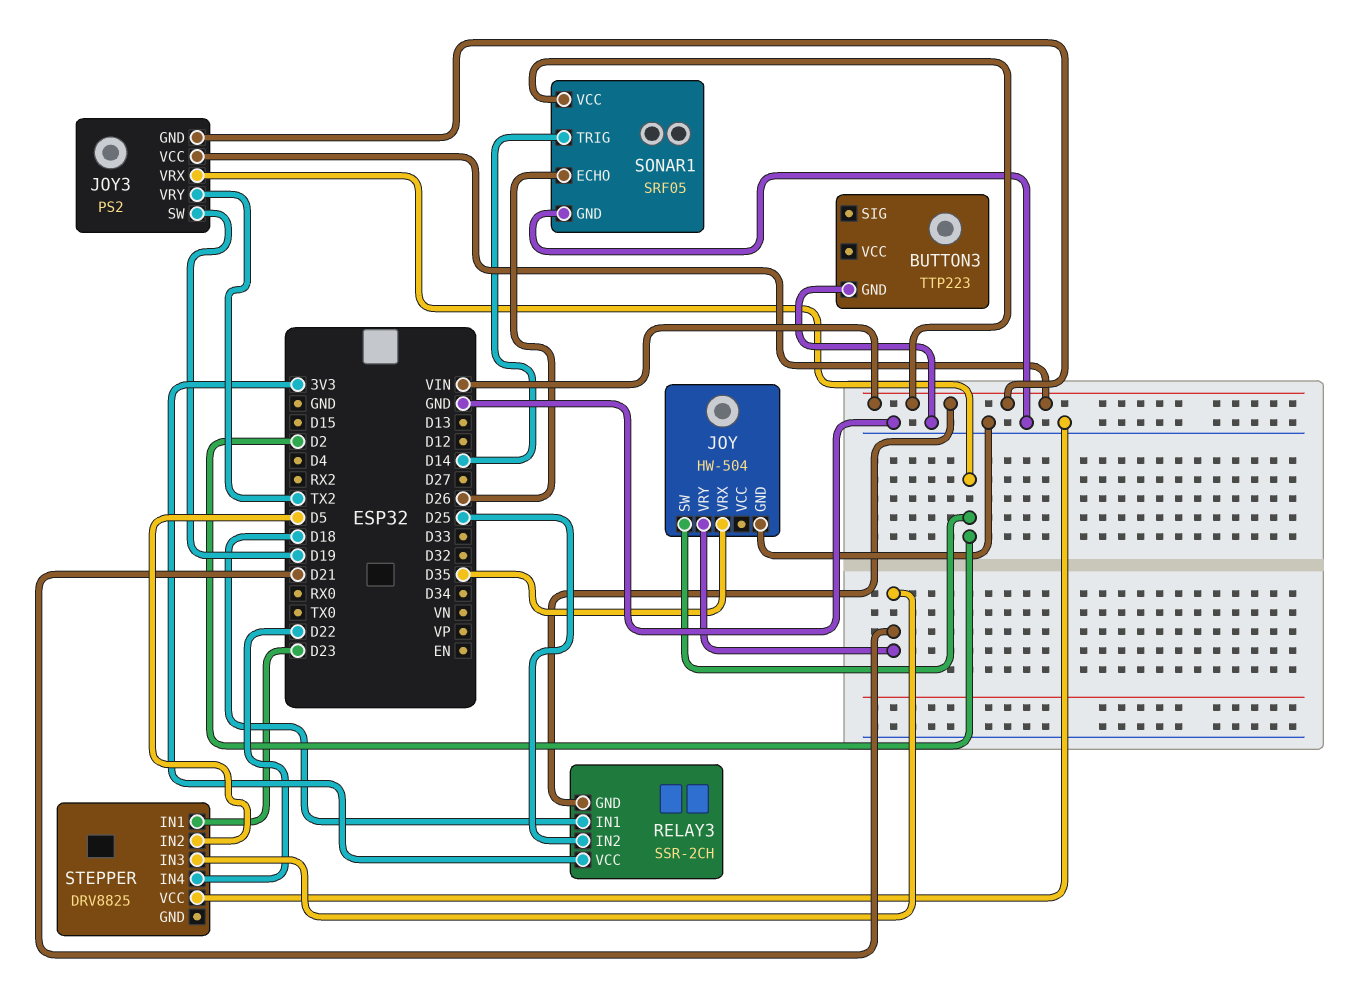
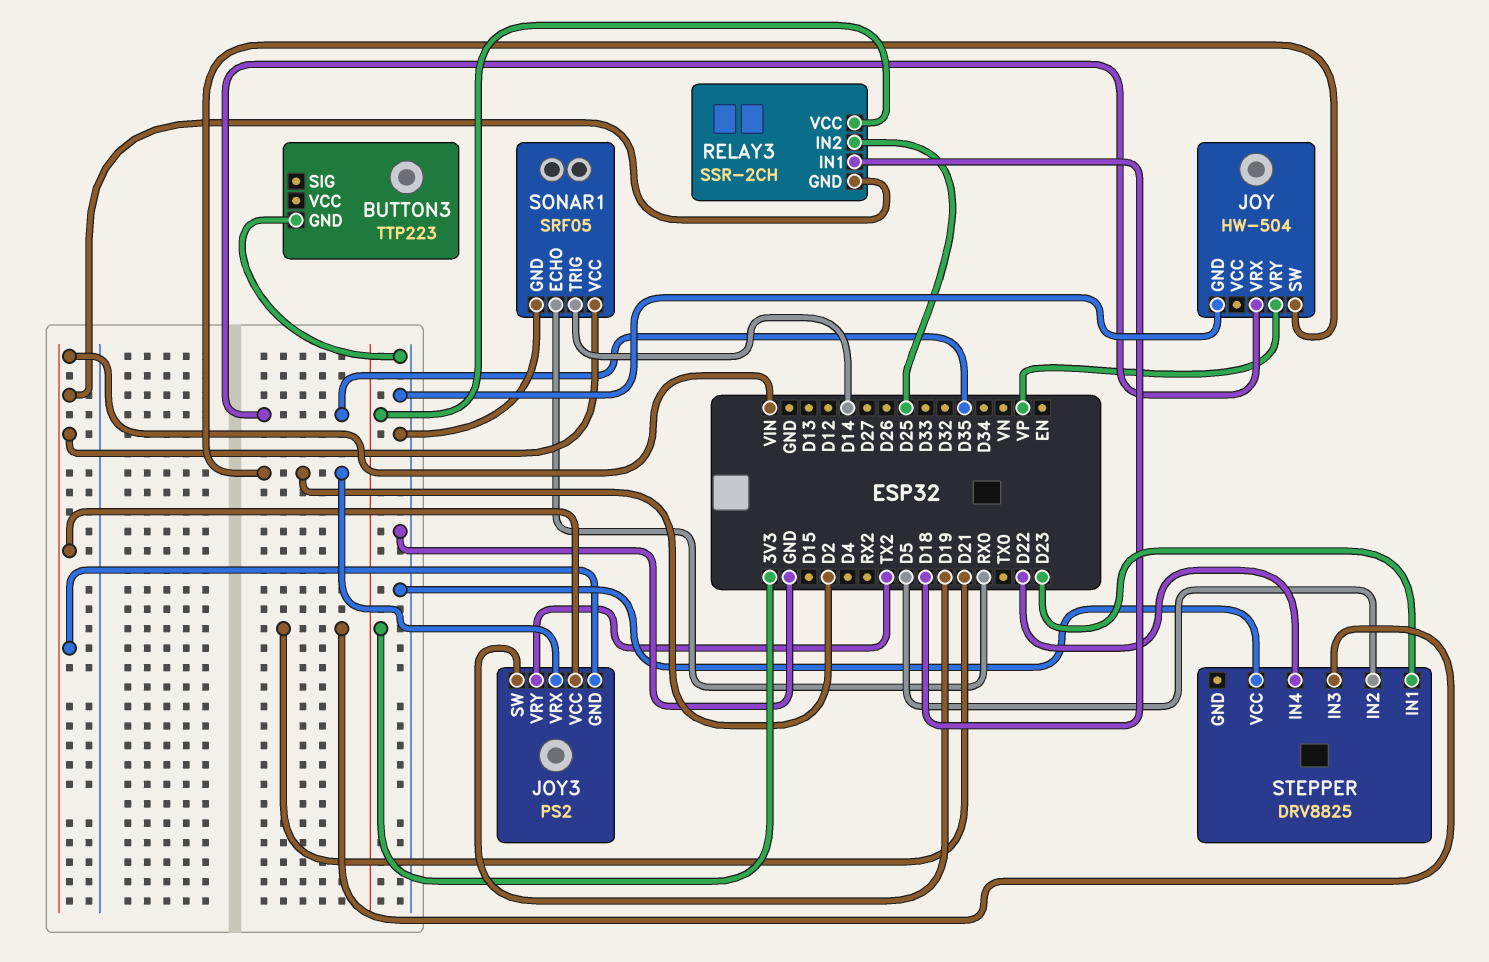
JOY pin VRY: D21 -> VP
SONAR1 pin ECHO: D26 -> RX0

